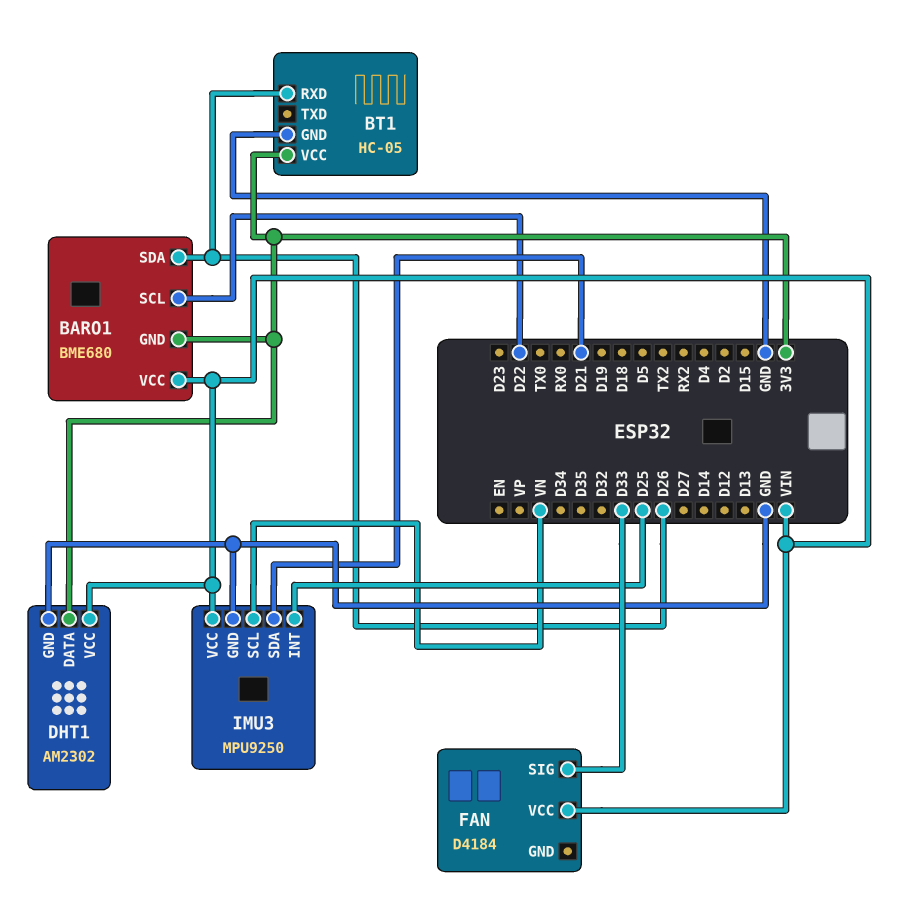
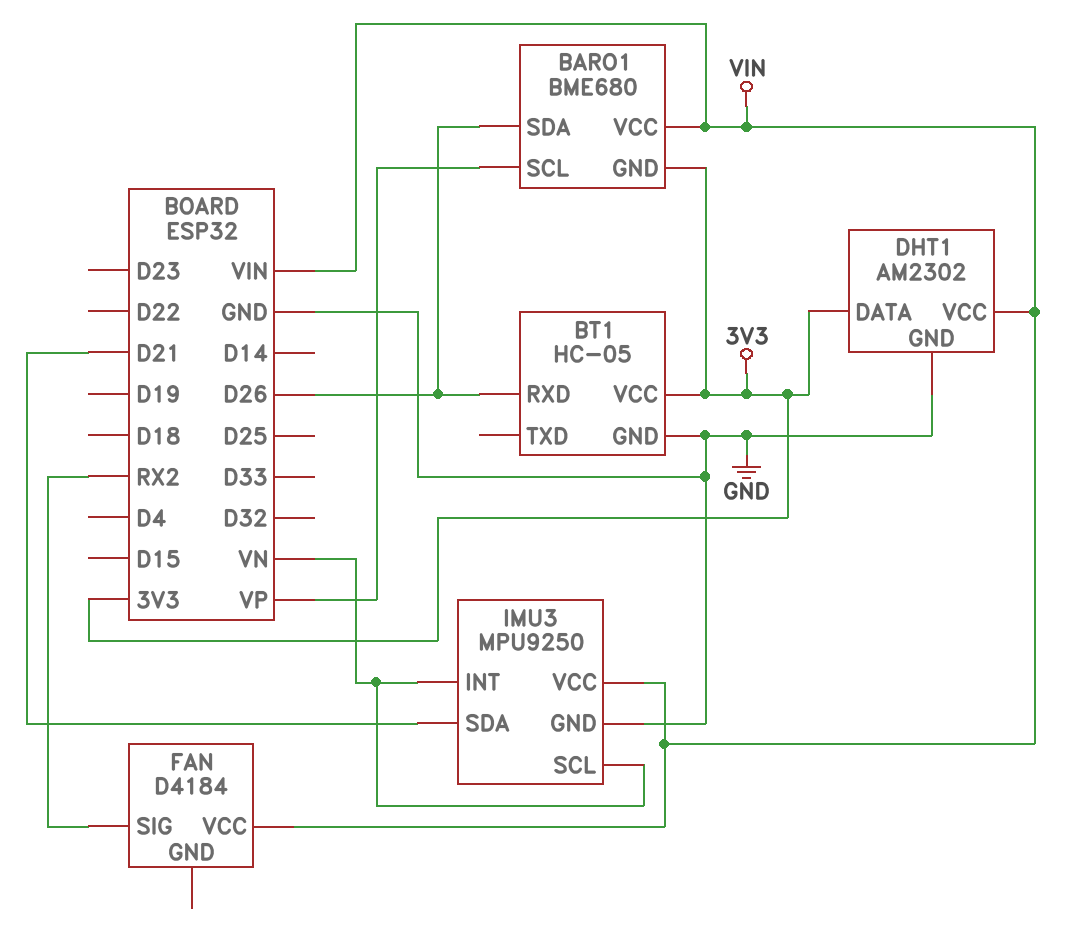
BARO1 pin SCL: D22 -> VP
FAN pin SIG: D33 -> RX2
IMU3 pin INT: D25 -> VN

